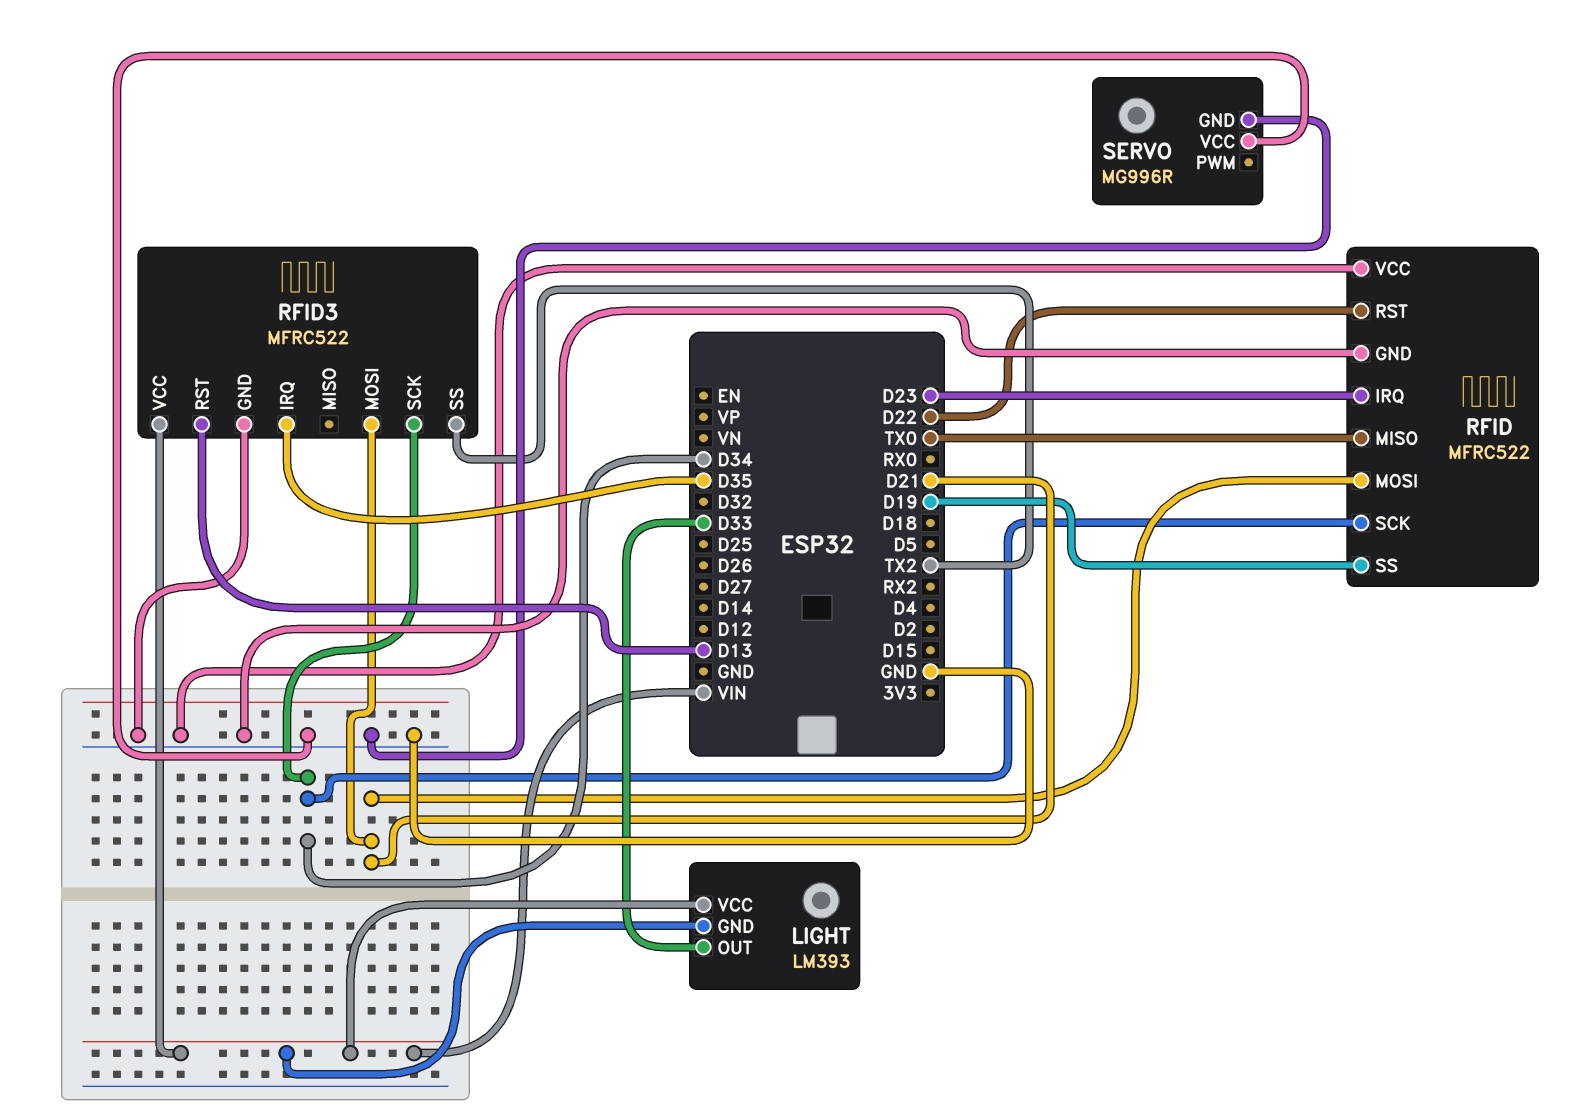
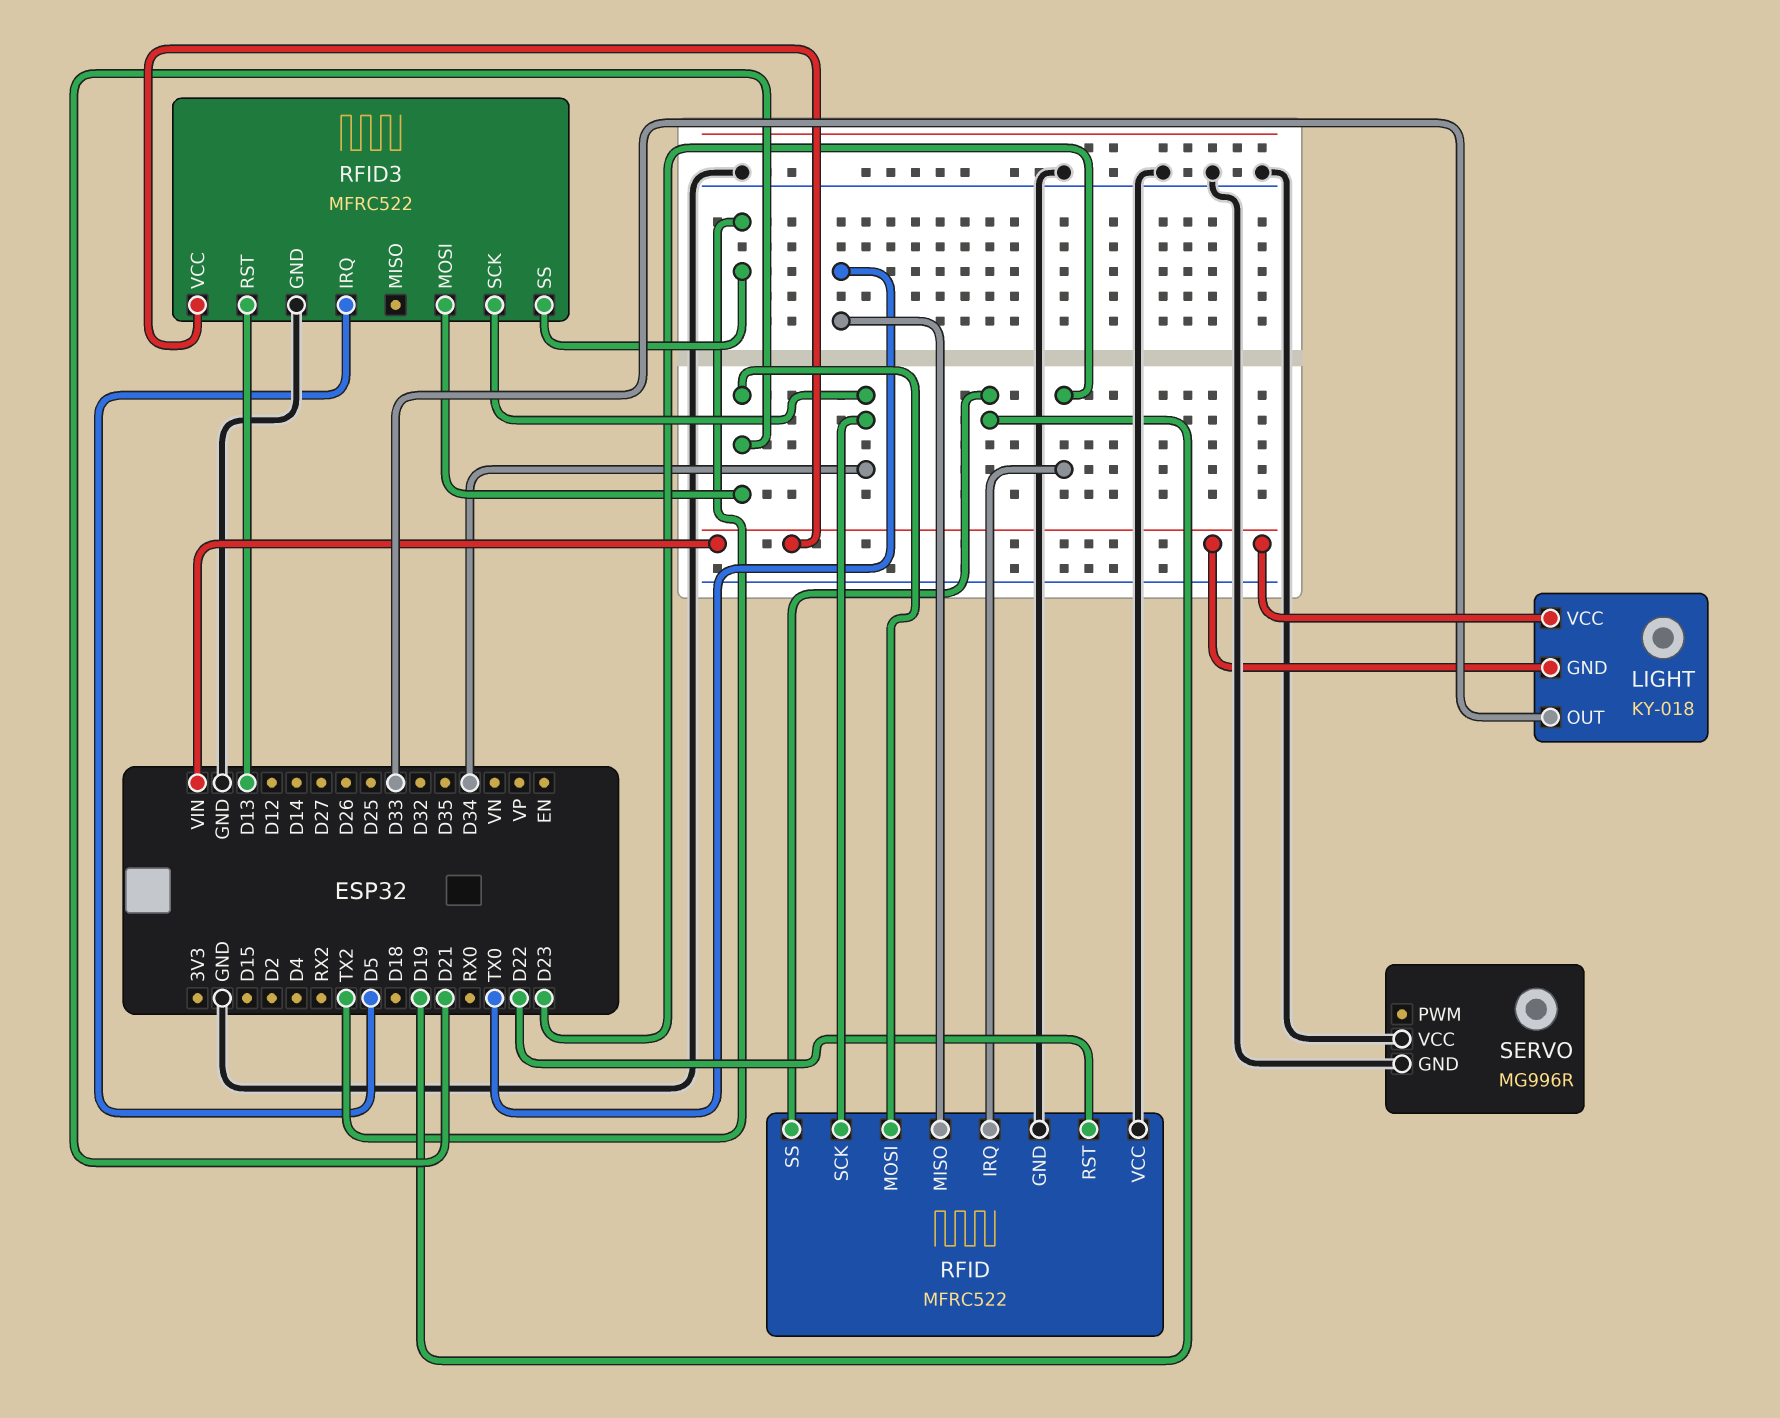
LIGHT: LM393 -> KY-018
RFID3 pin IRQ: D35 -> D5

